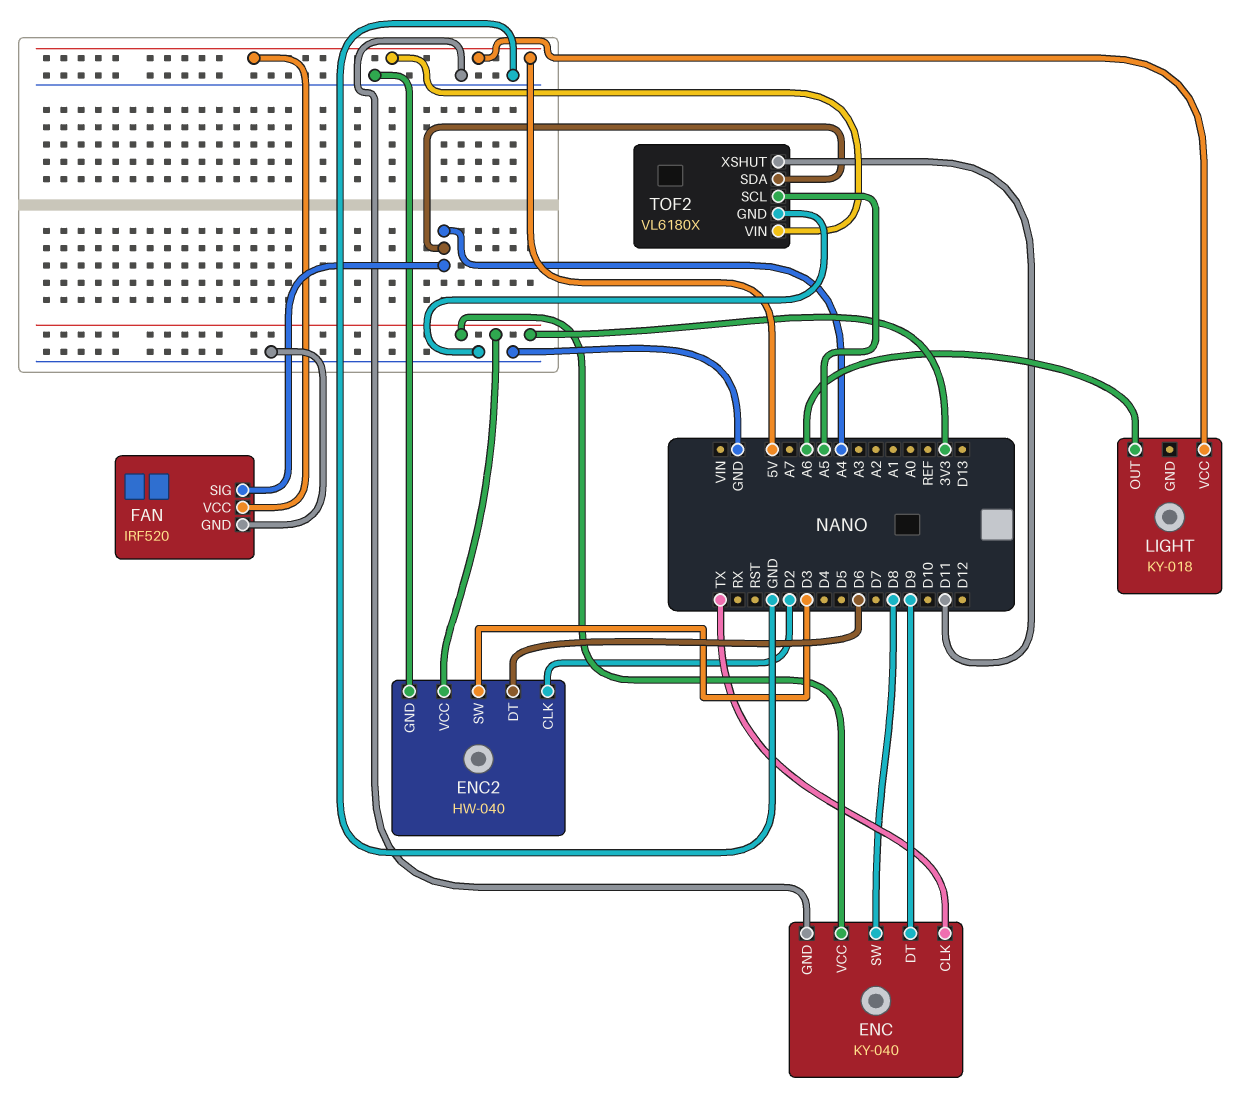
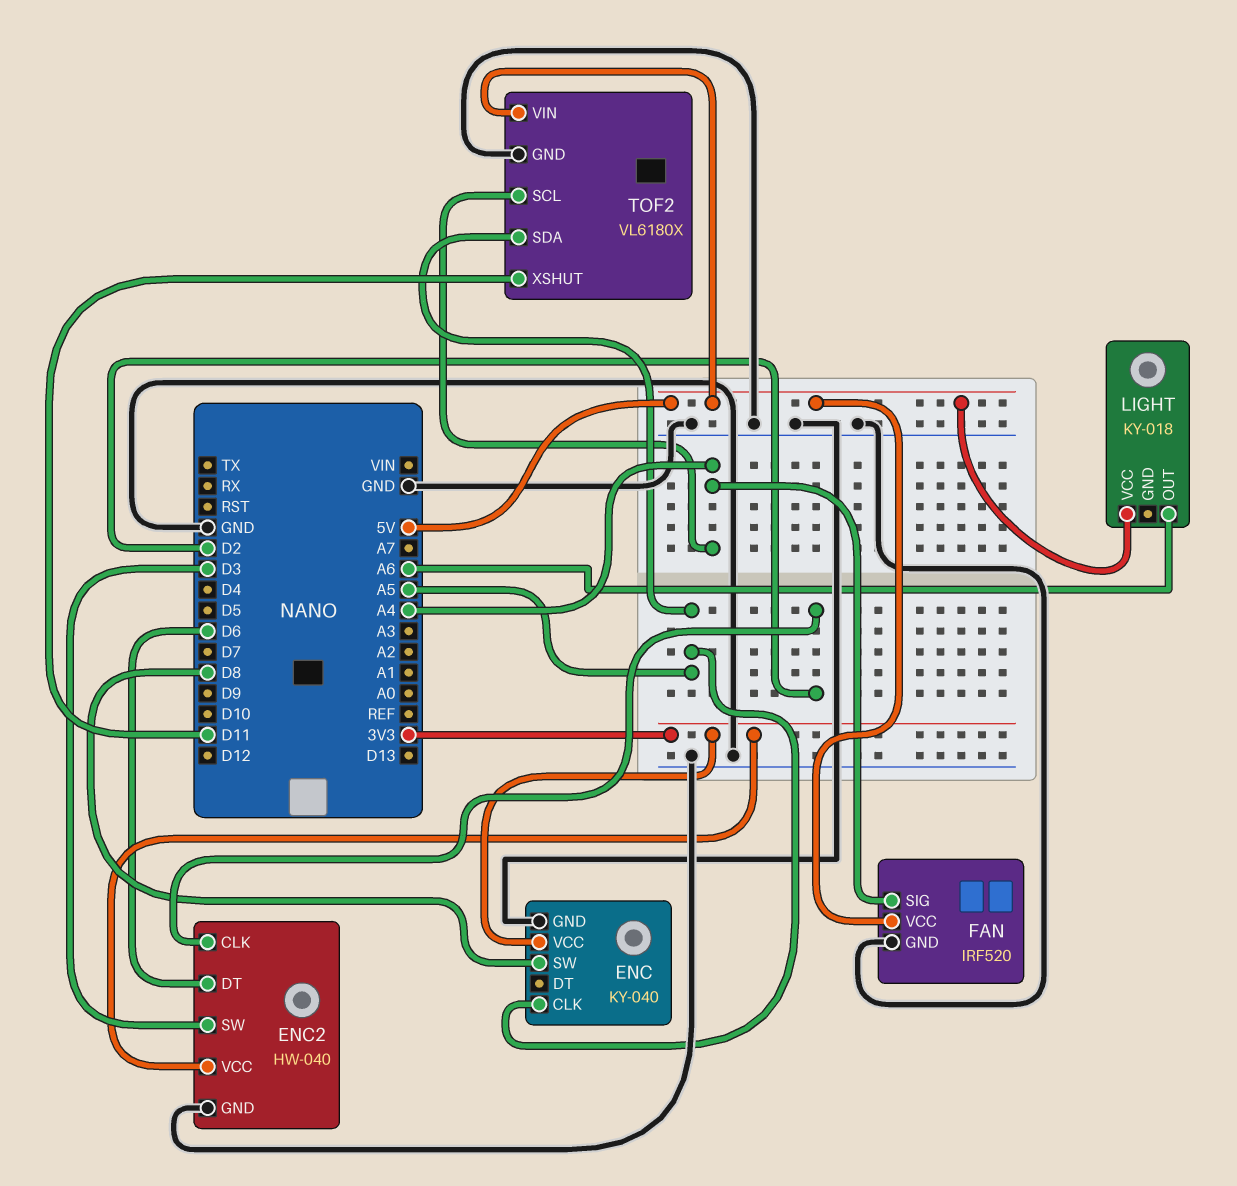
ENC pin CLK: TX -> A5
ENC pin DT: D9 -> none
TOF2 pin SCL: A5 -> A4
TOF2 pin SDA: A4 -> A5

